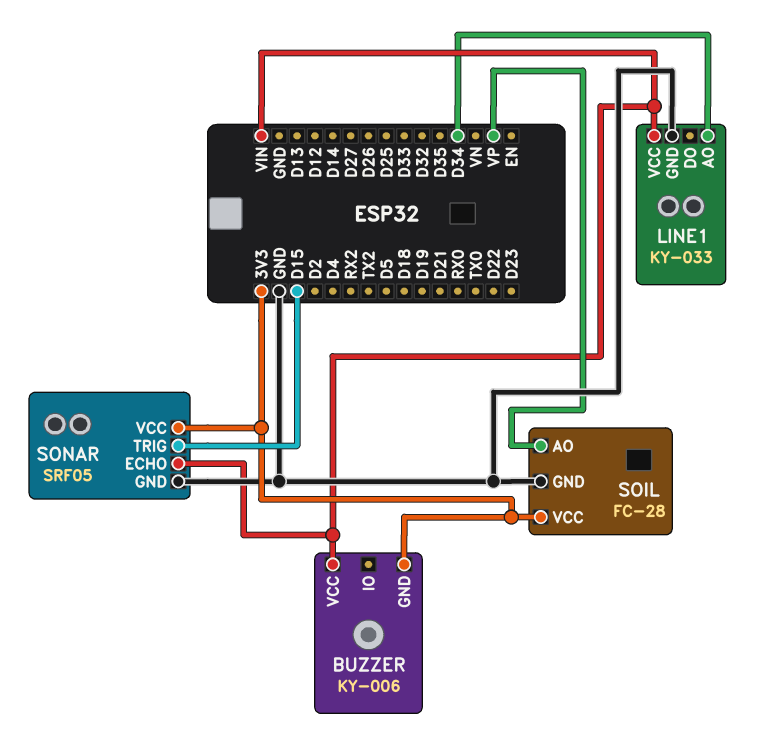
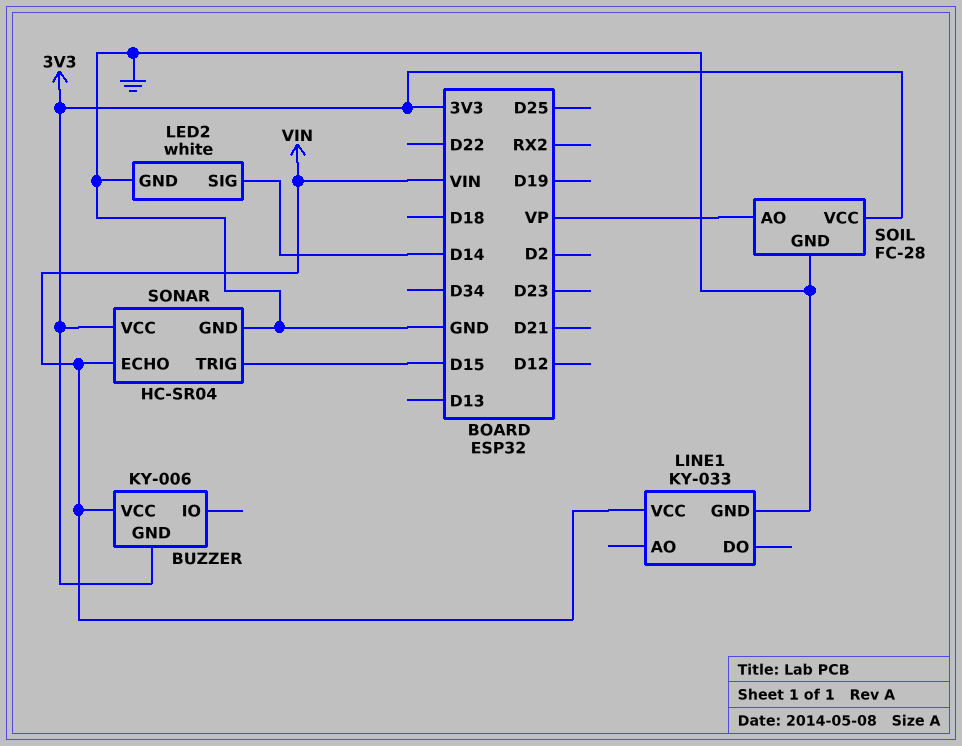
LED2: none -> white
LED2 pin GND: none -> GND
LED2 pin SIG: none -> D14
LINE1 pin AO: D34 -> none
SONAR: SRF05 -> HC-SR04

